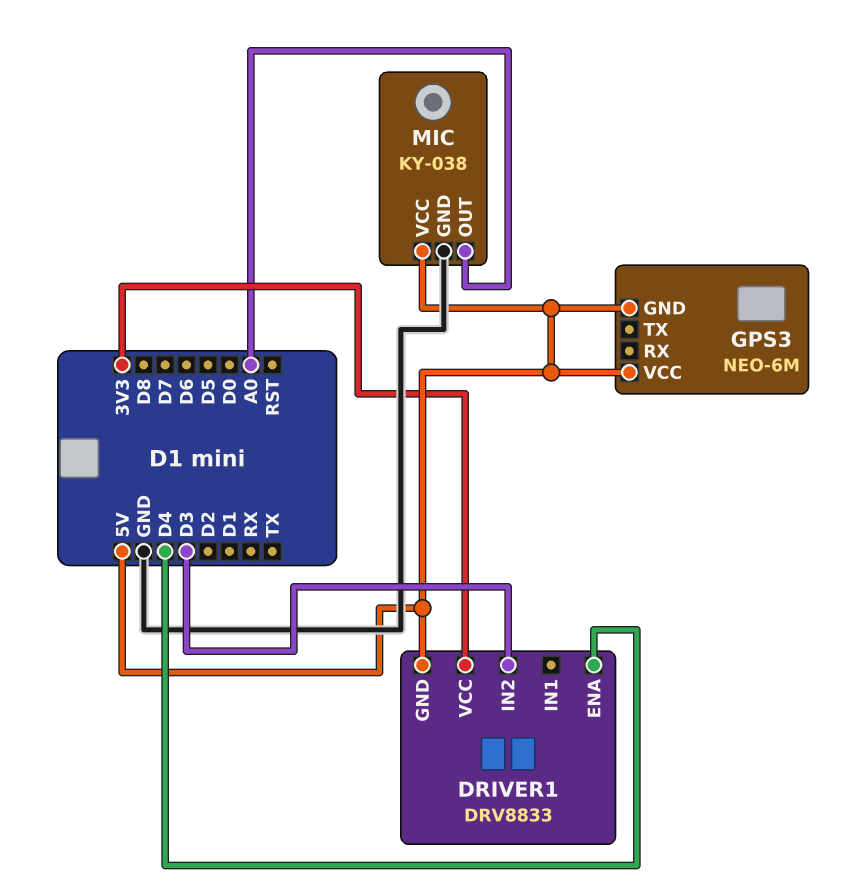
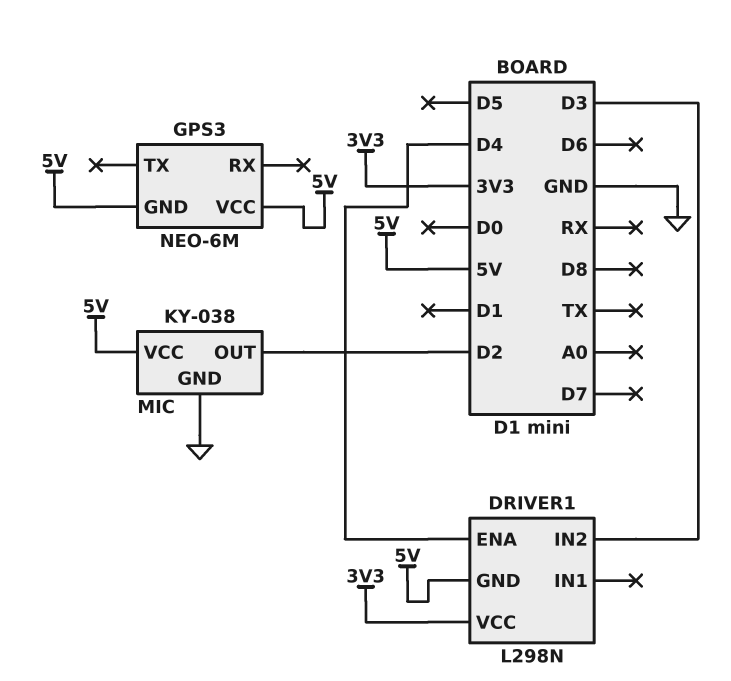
DRIVER1: DRV8833 -> L298N
MIC pin OUT: A0 -> D2

